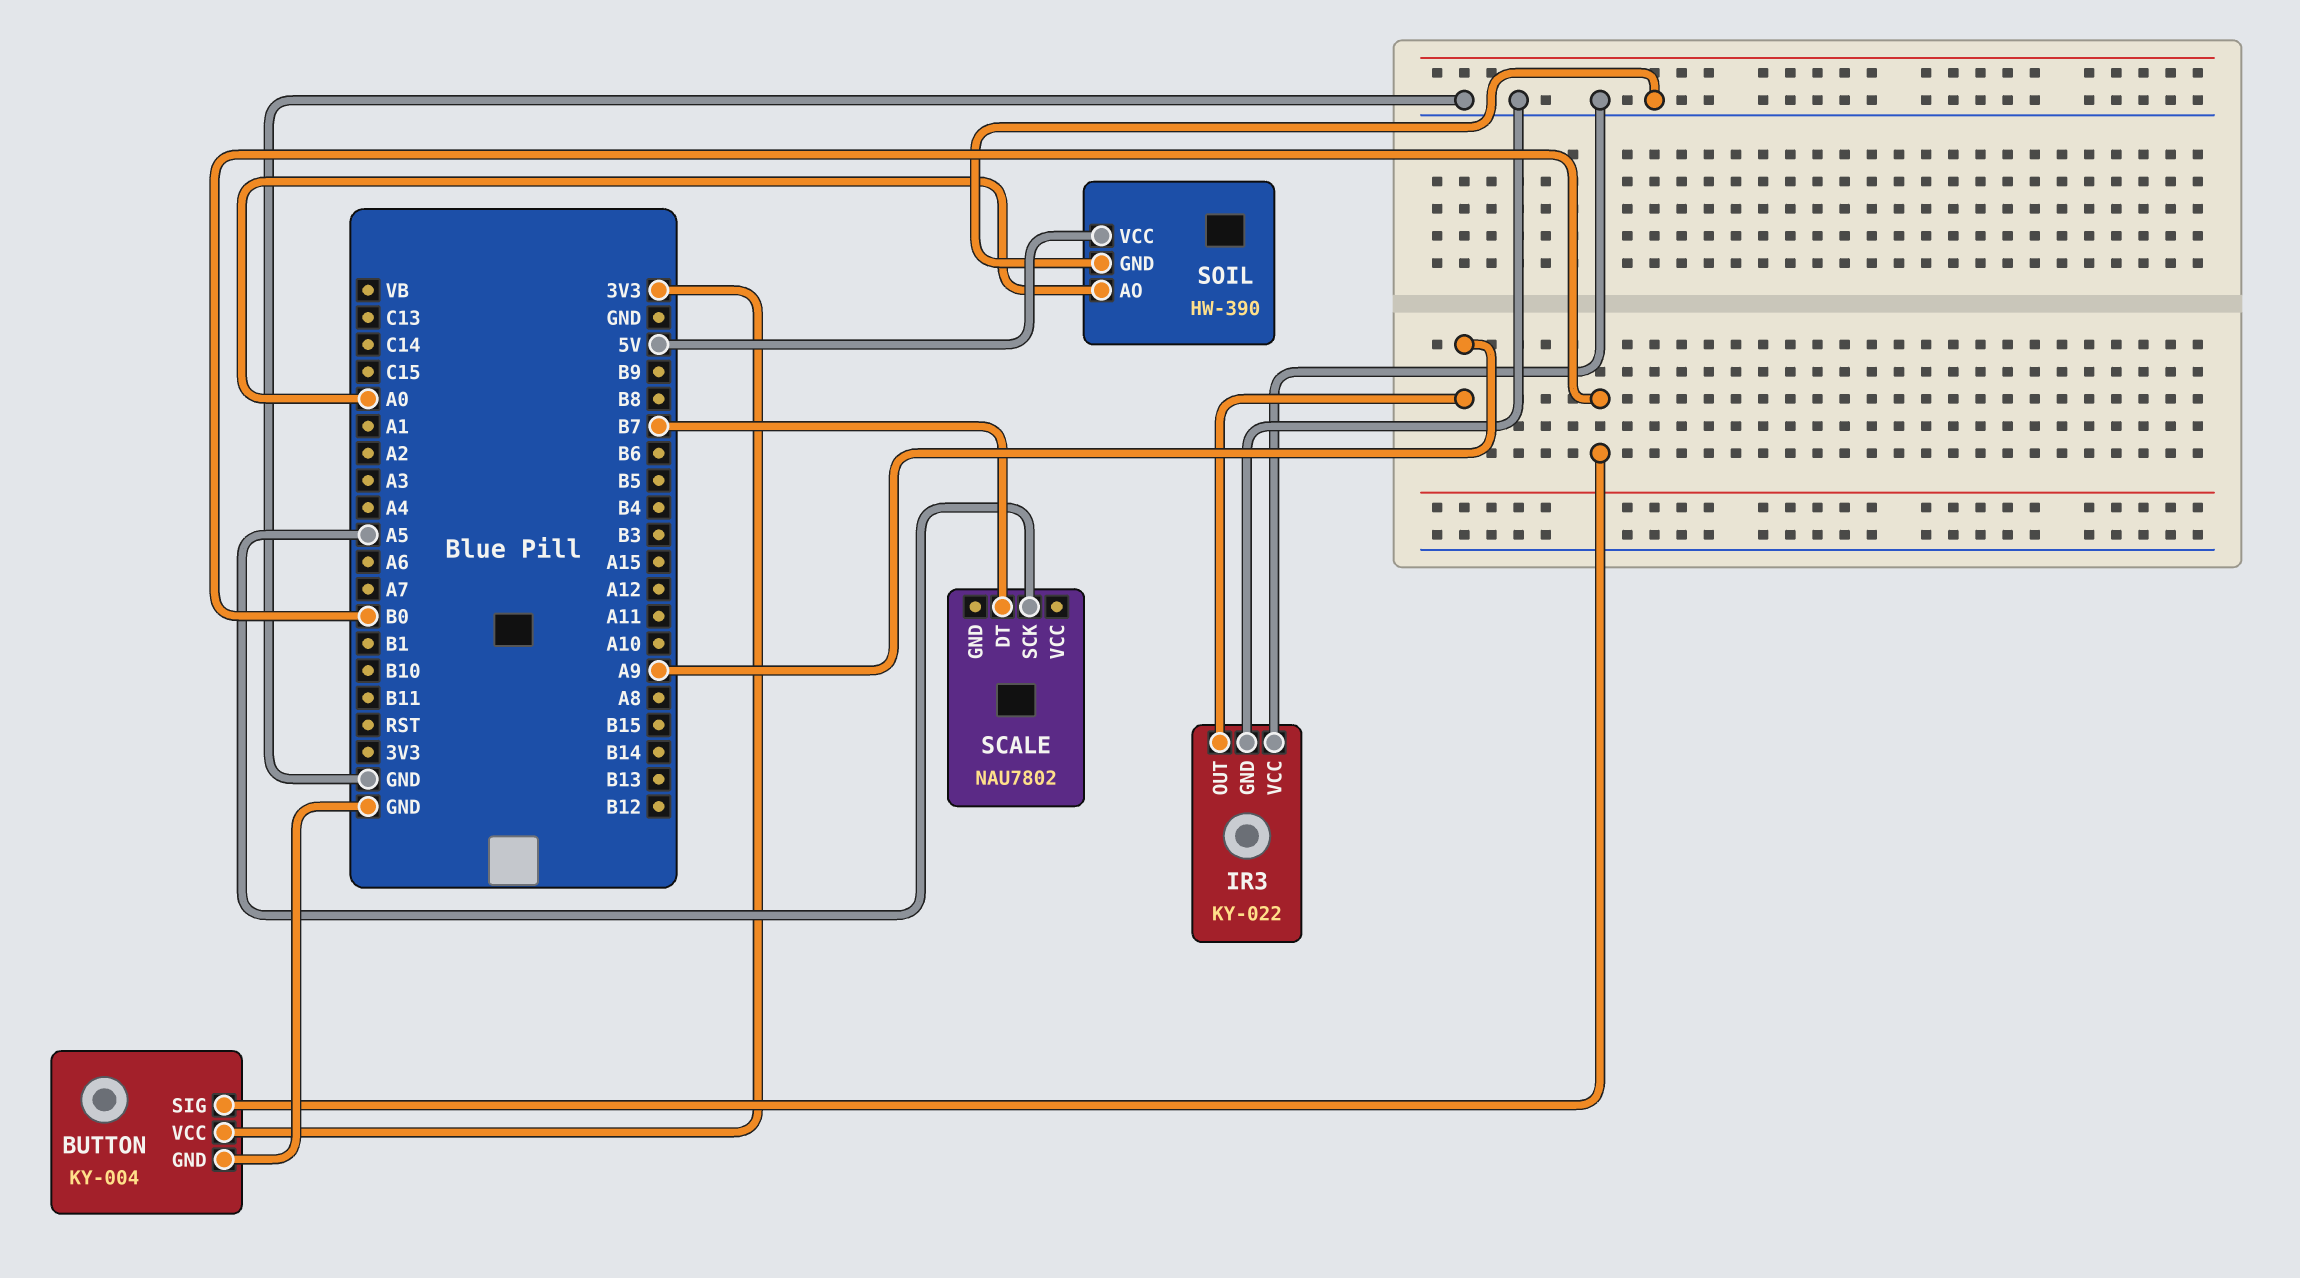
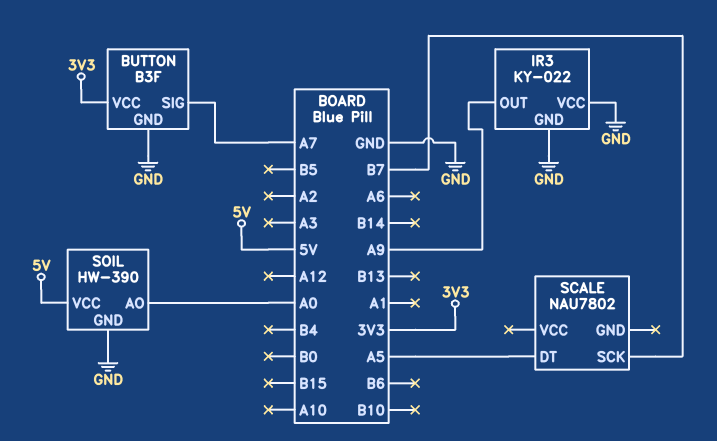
BUTTON: KY-004 -> B3F
BUTTON pin SIG: B0 -> A7
SCALE pin DT: B7 -> A5
SCALE pin SCK: A5 -> B7

